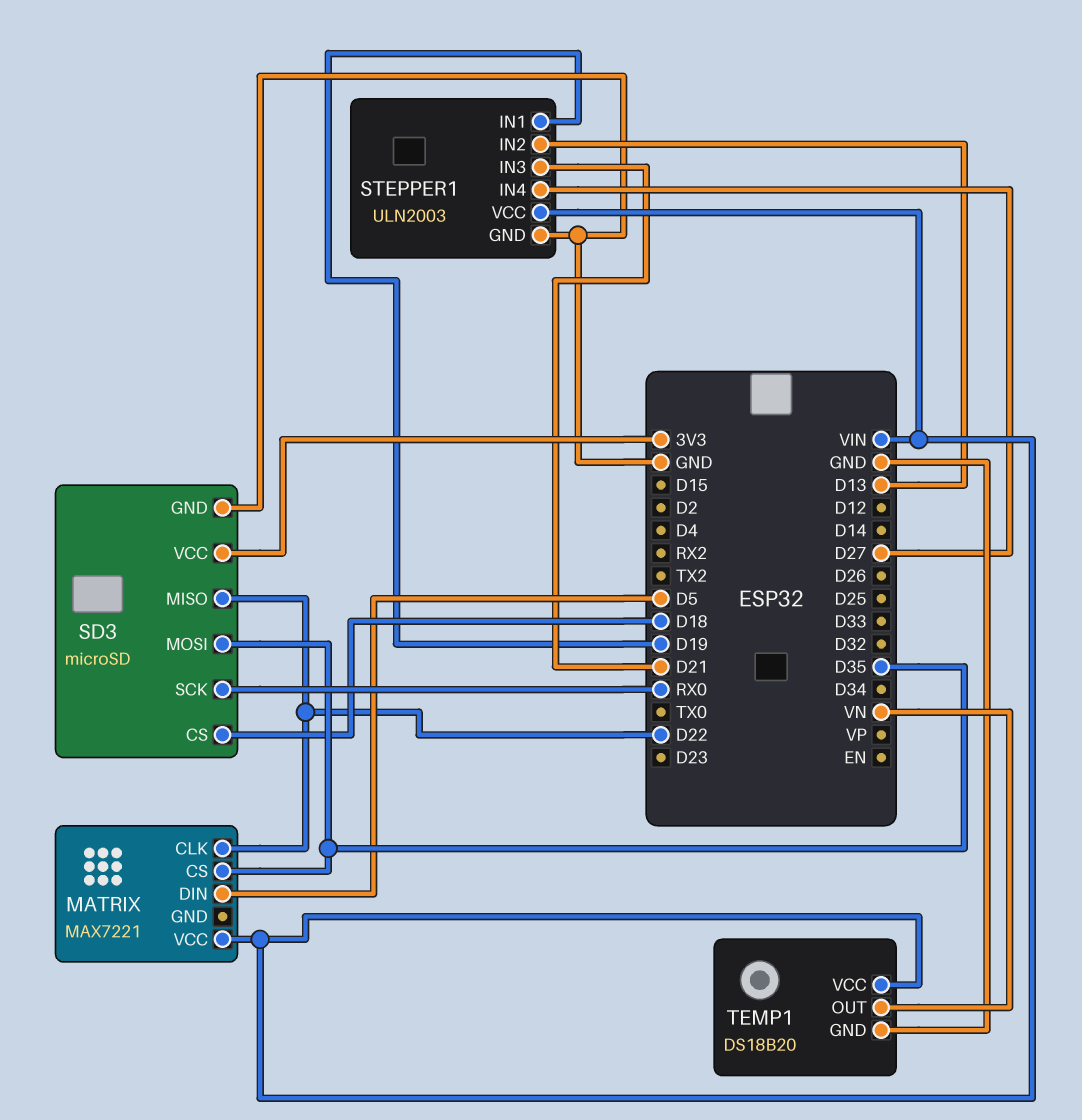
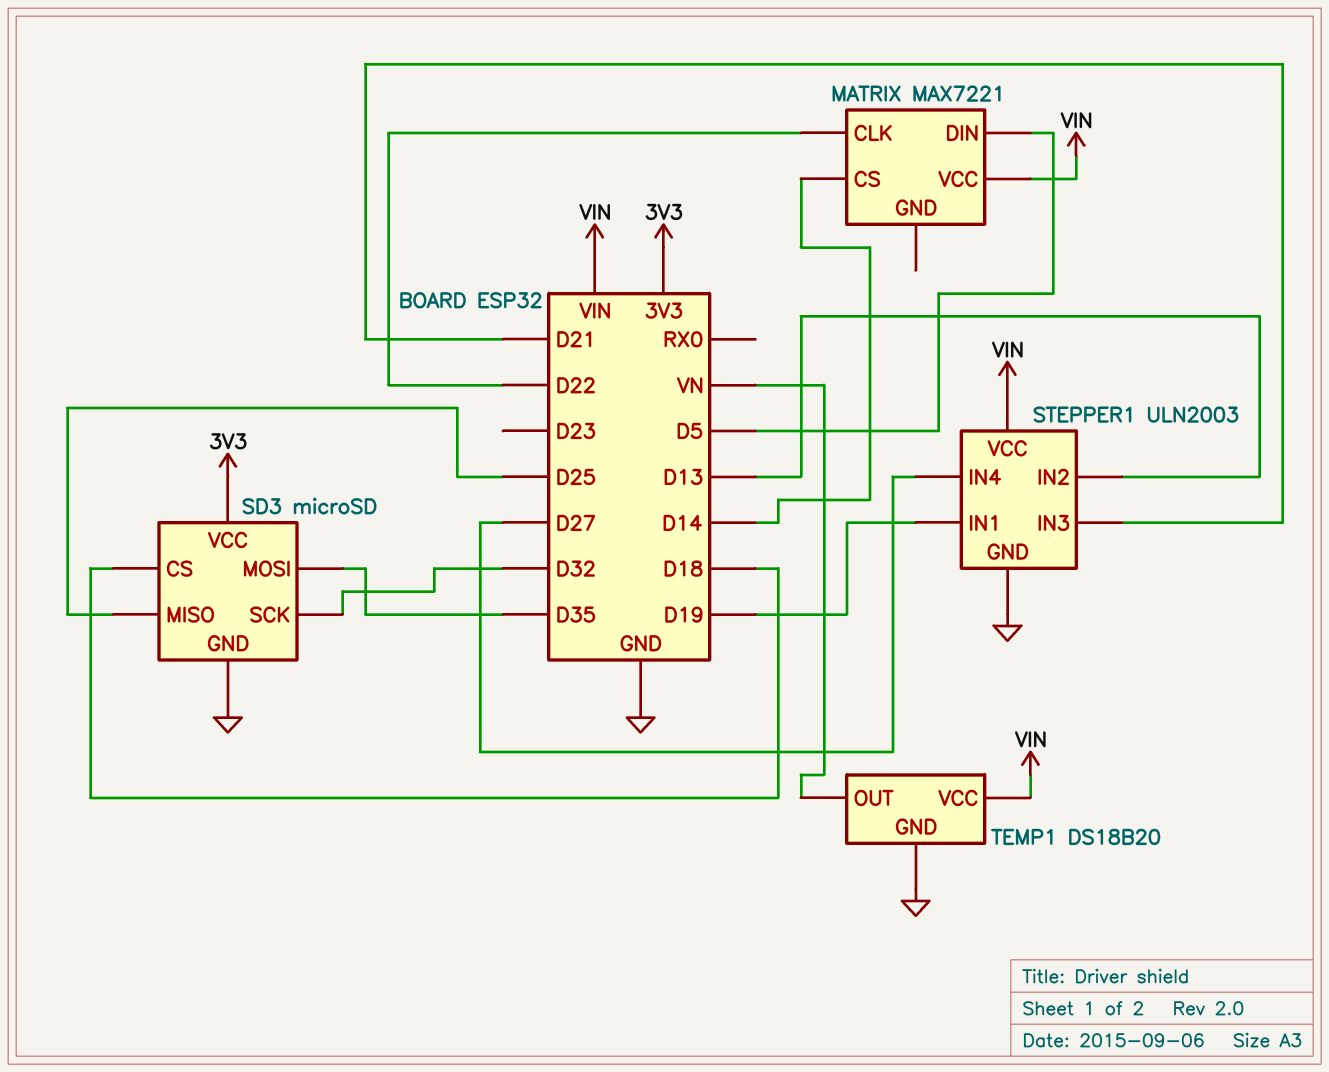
MATRIX pin CS: D35 -> D14
SD3 pin MISO: D22 -> D25
SD3 pin SCK: RX0 -> D32

